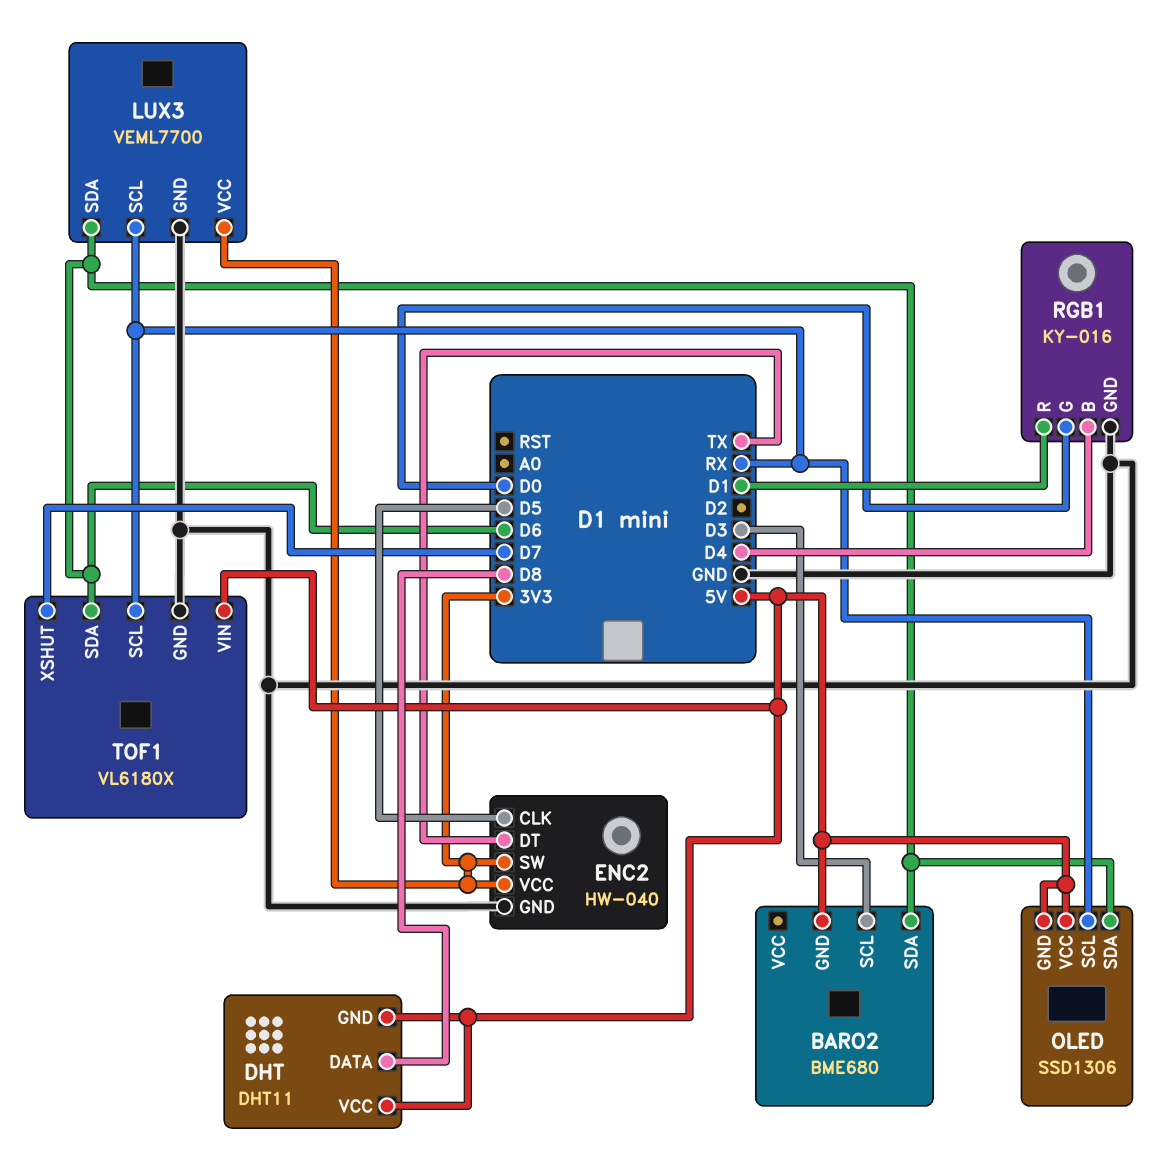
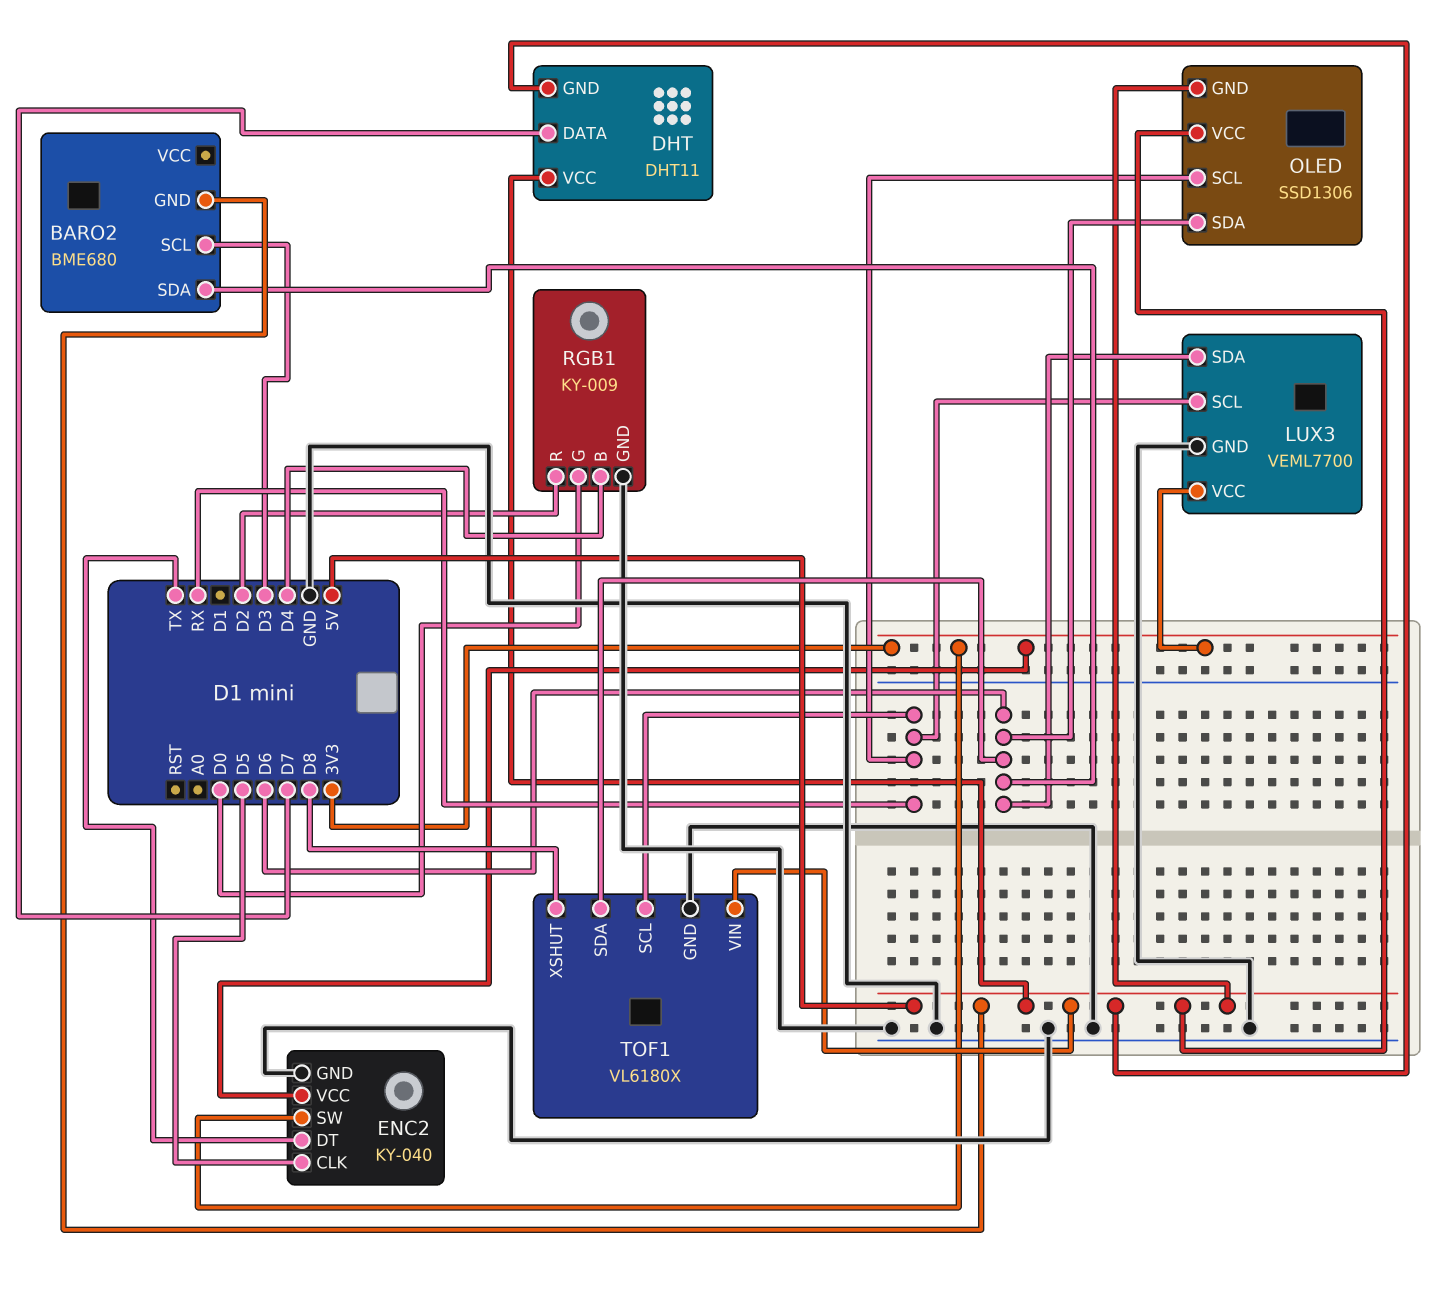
DHT pin DATA: D8 -> D7
ENC2: HW-040 -> KY-040
RGB1: KY-016 -> KY-009
RGB1 pin R: D1 -> D2
TOF1 pin XSHUT: D7 -> D8

